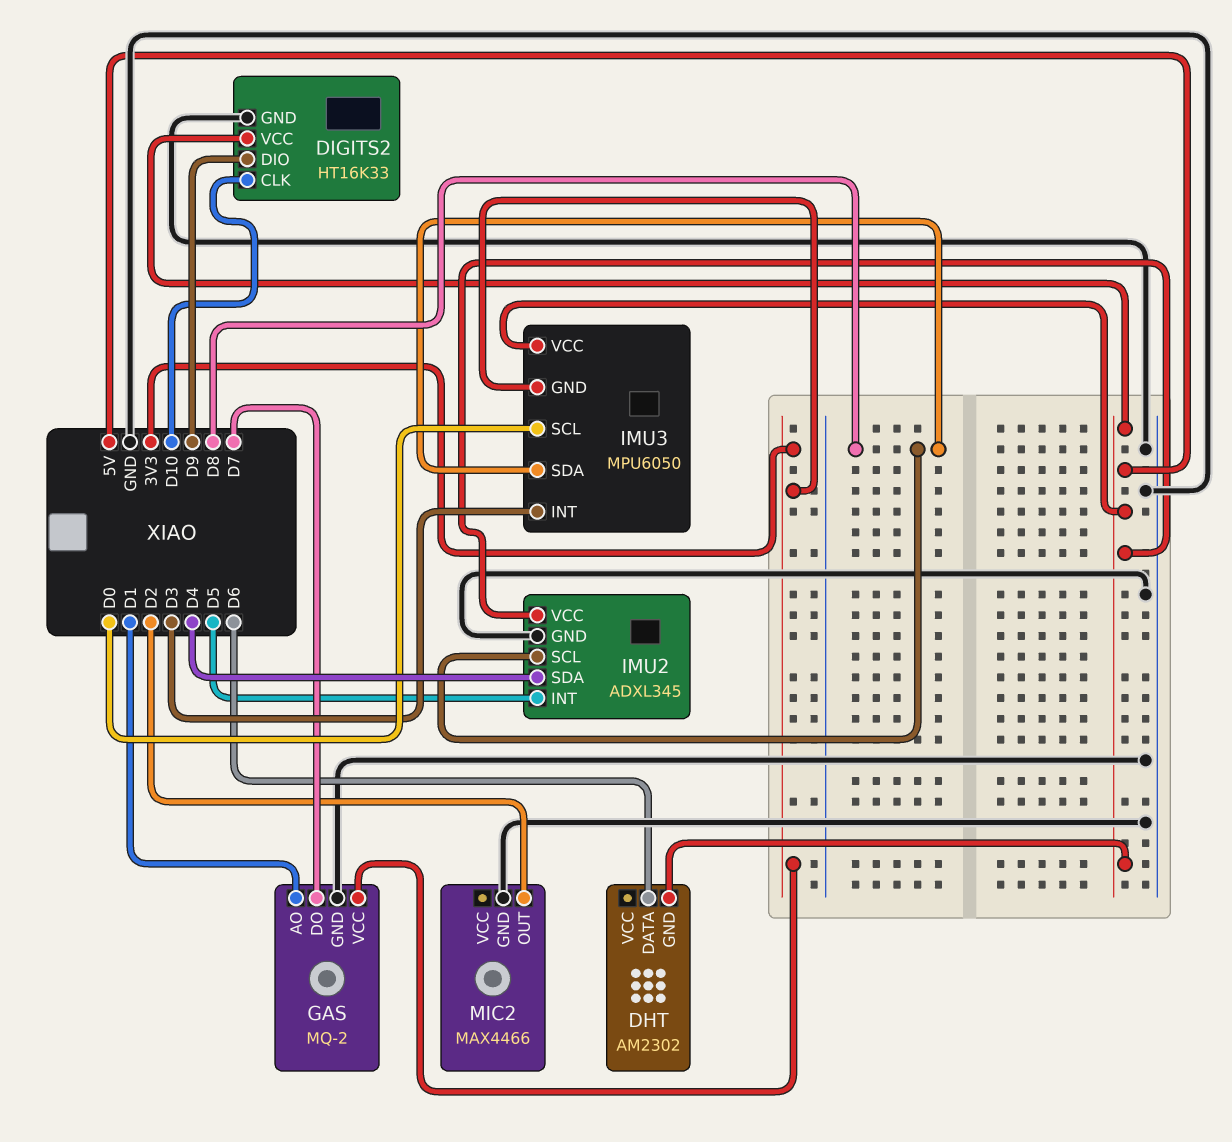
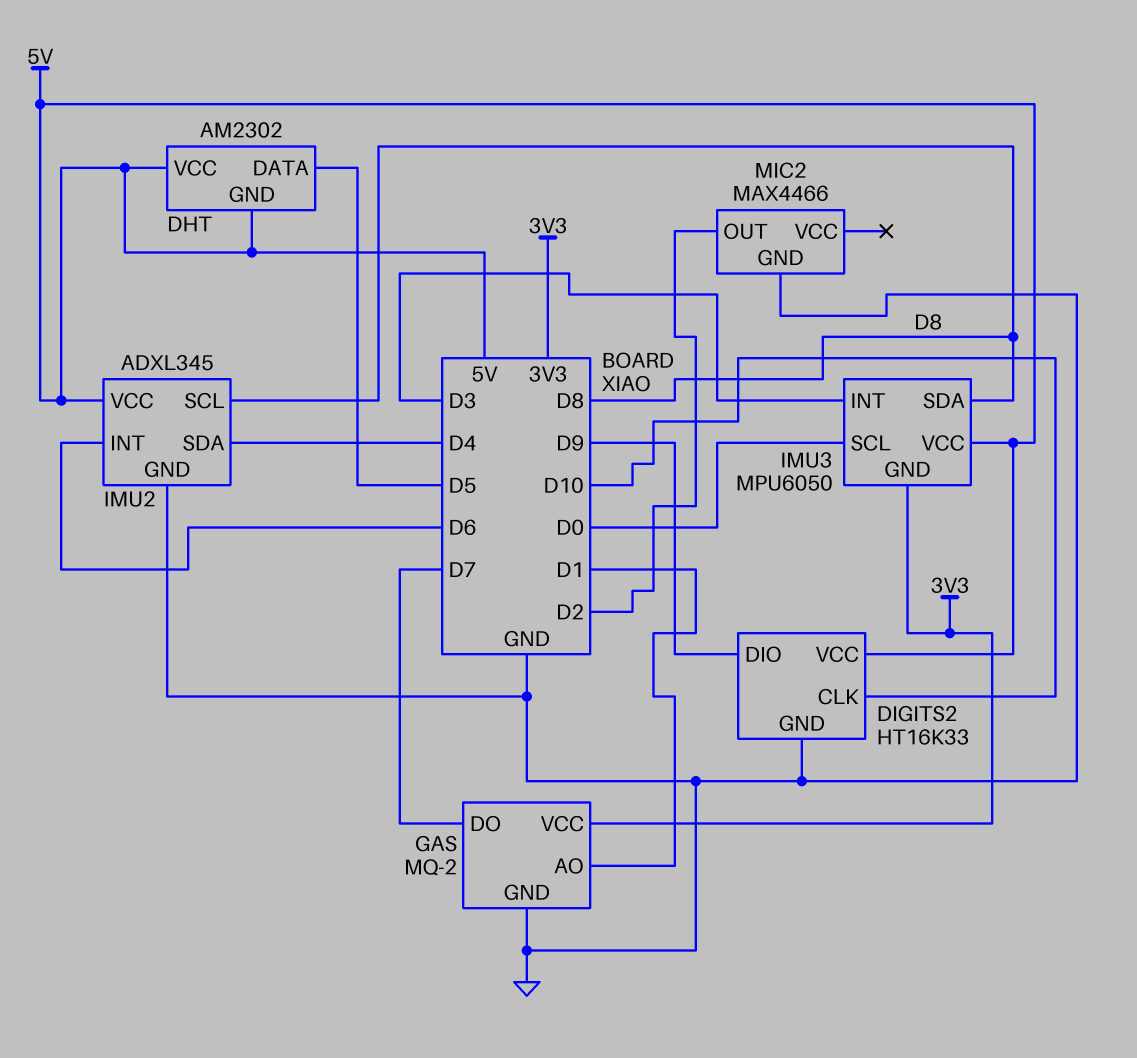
DHT pin DATA: D6 -> D5
DHT pin VCC: none -> 5V
IMU2 pin INT: D5 -> D6

